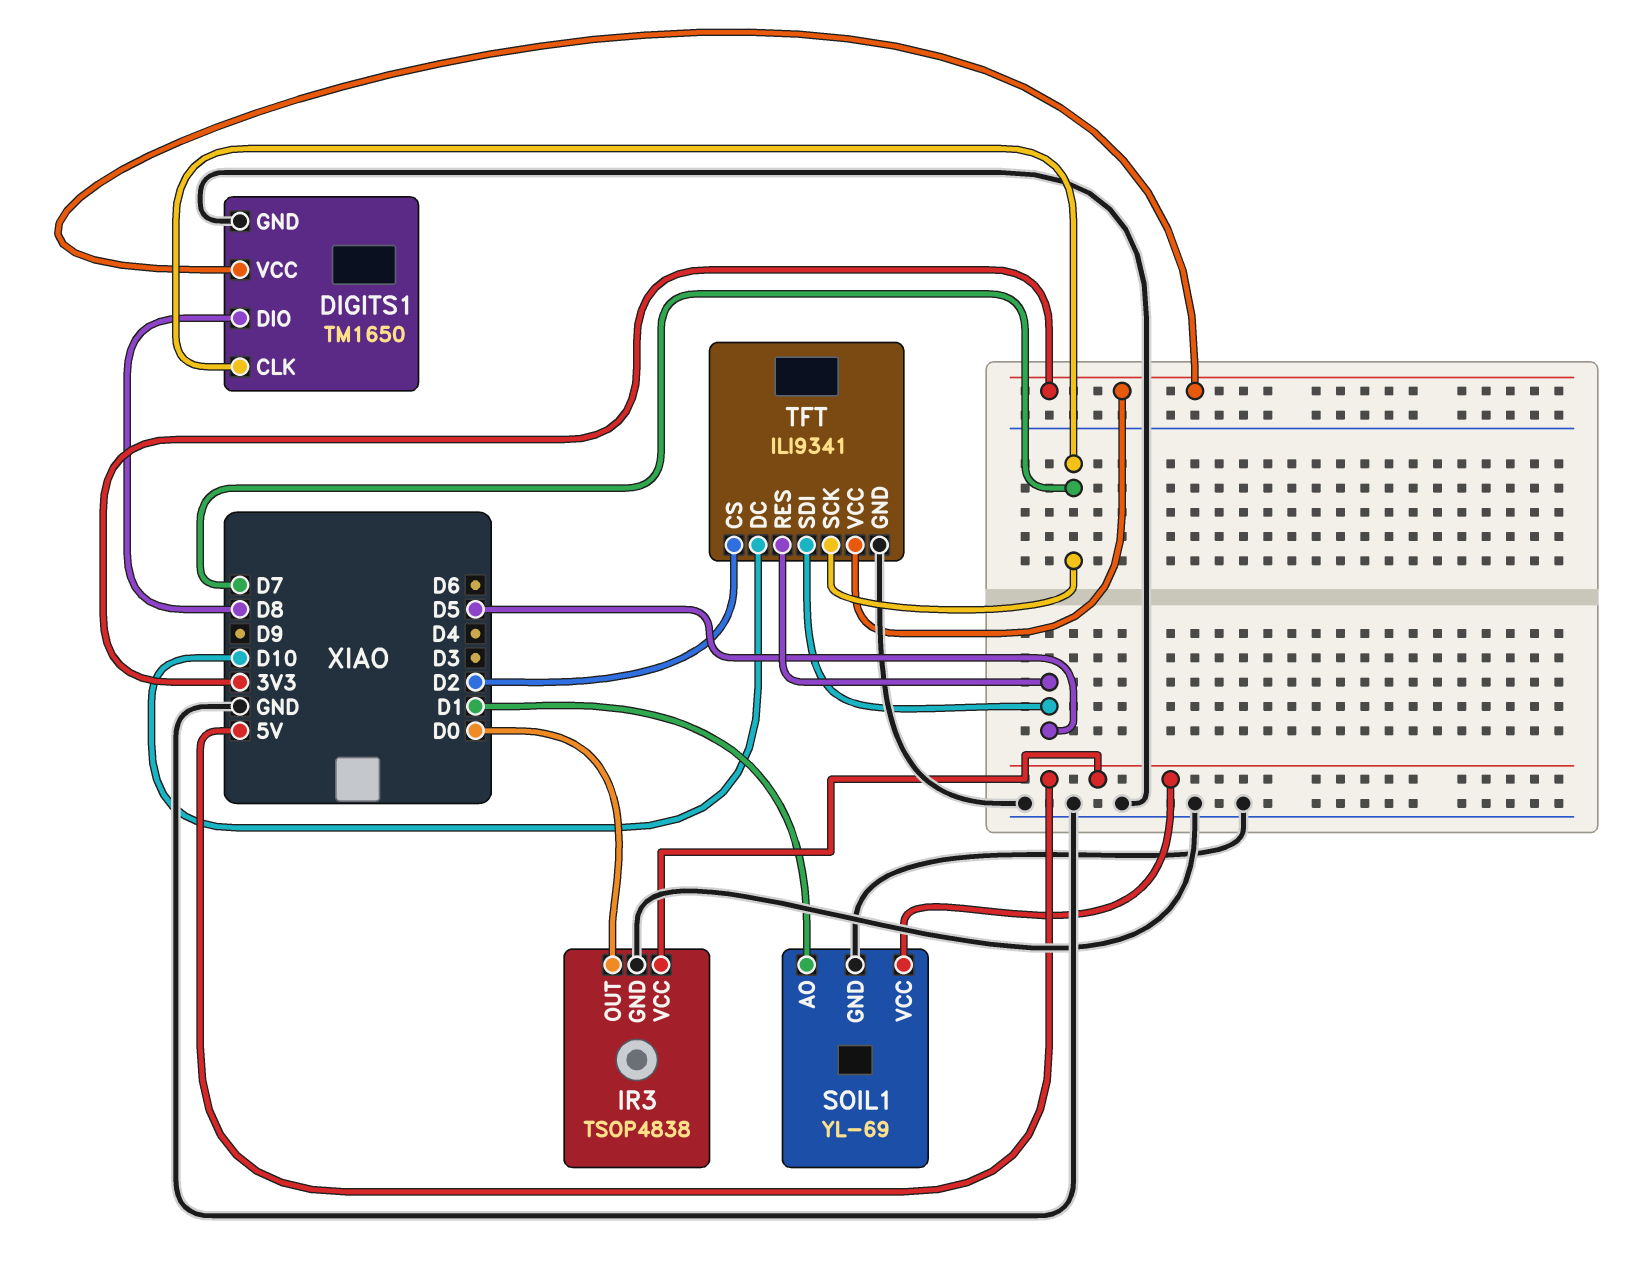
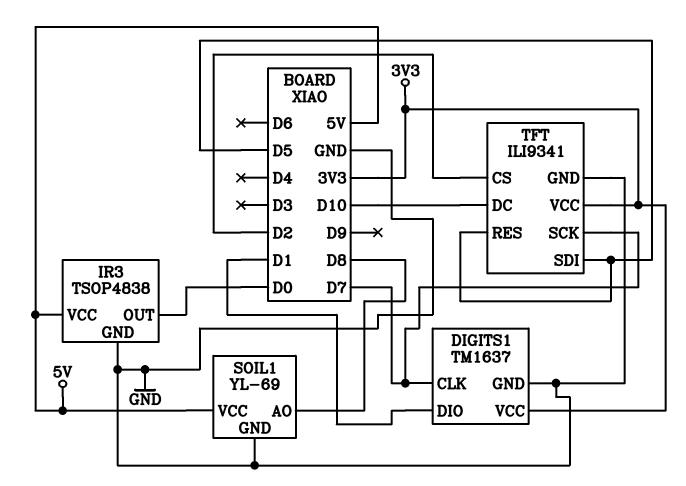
DIGITS1: TM1650 -> TM1637
DIGITS1 pin DIO: D8 -> D1
SOIL1 pin AO: D1 -> D8

